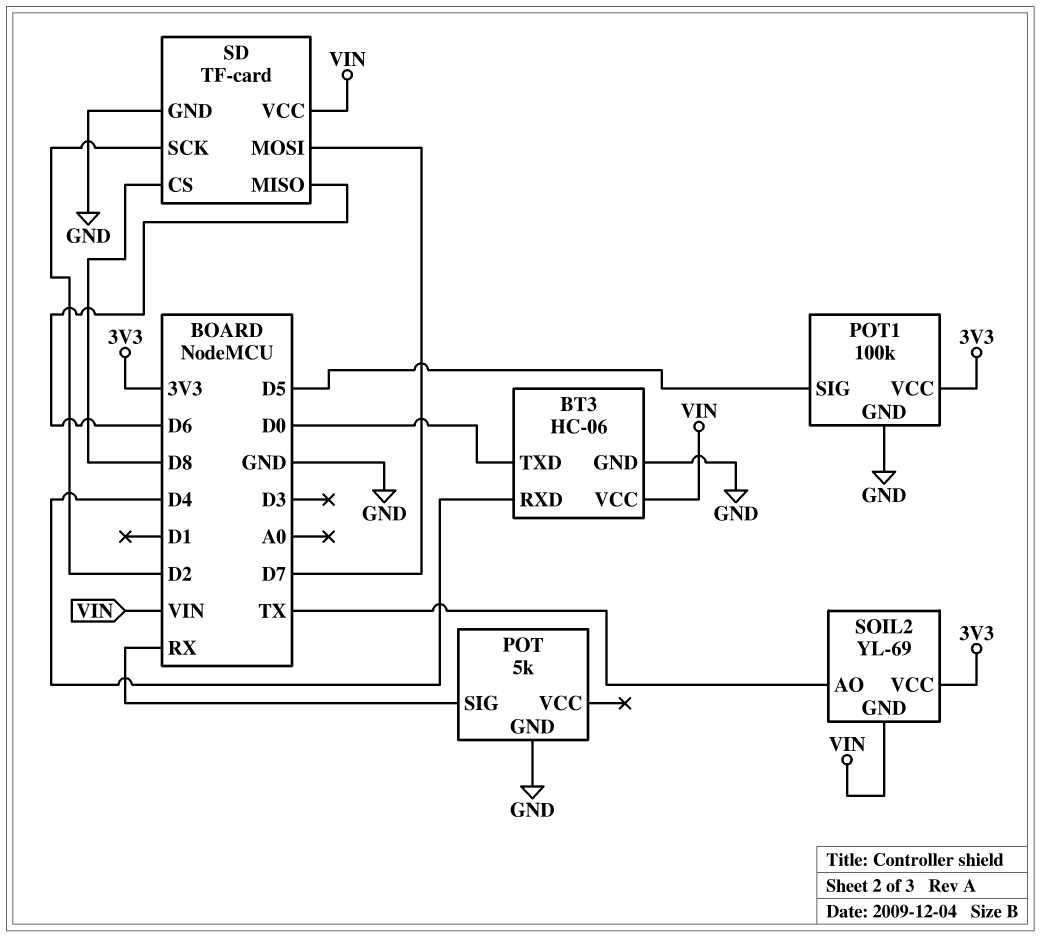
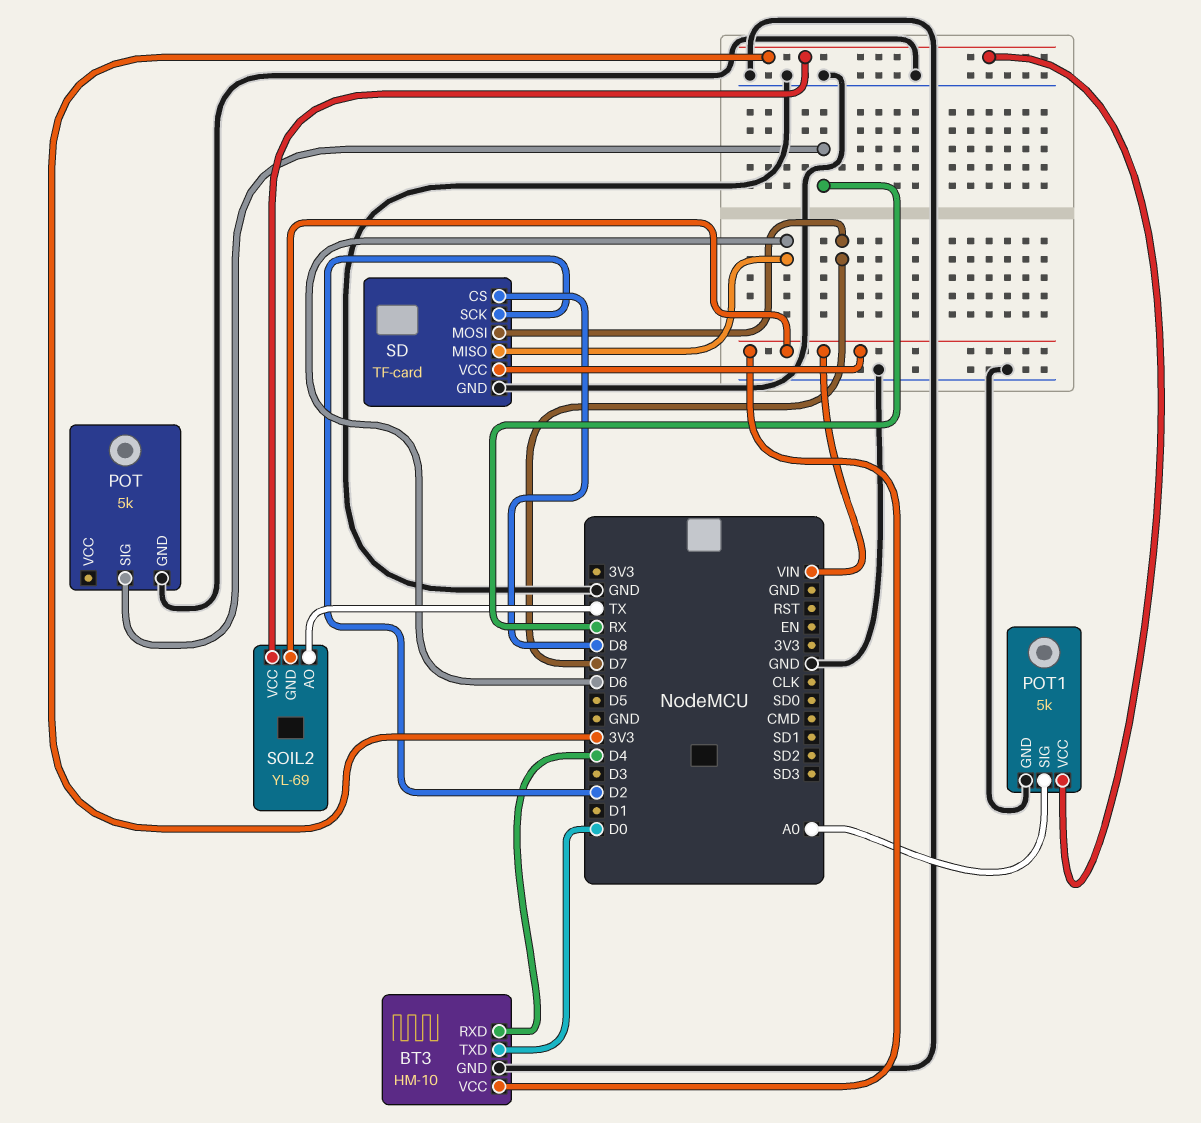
BT3: HC-06 -> HM-10
POT1: 100k -> 5k
POT1 pin SIG: D5 -> A0

